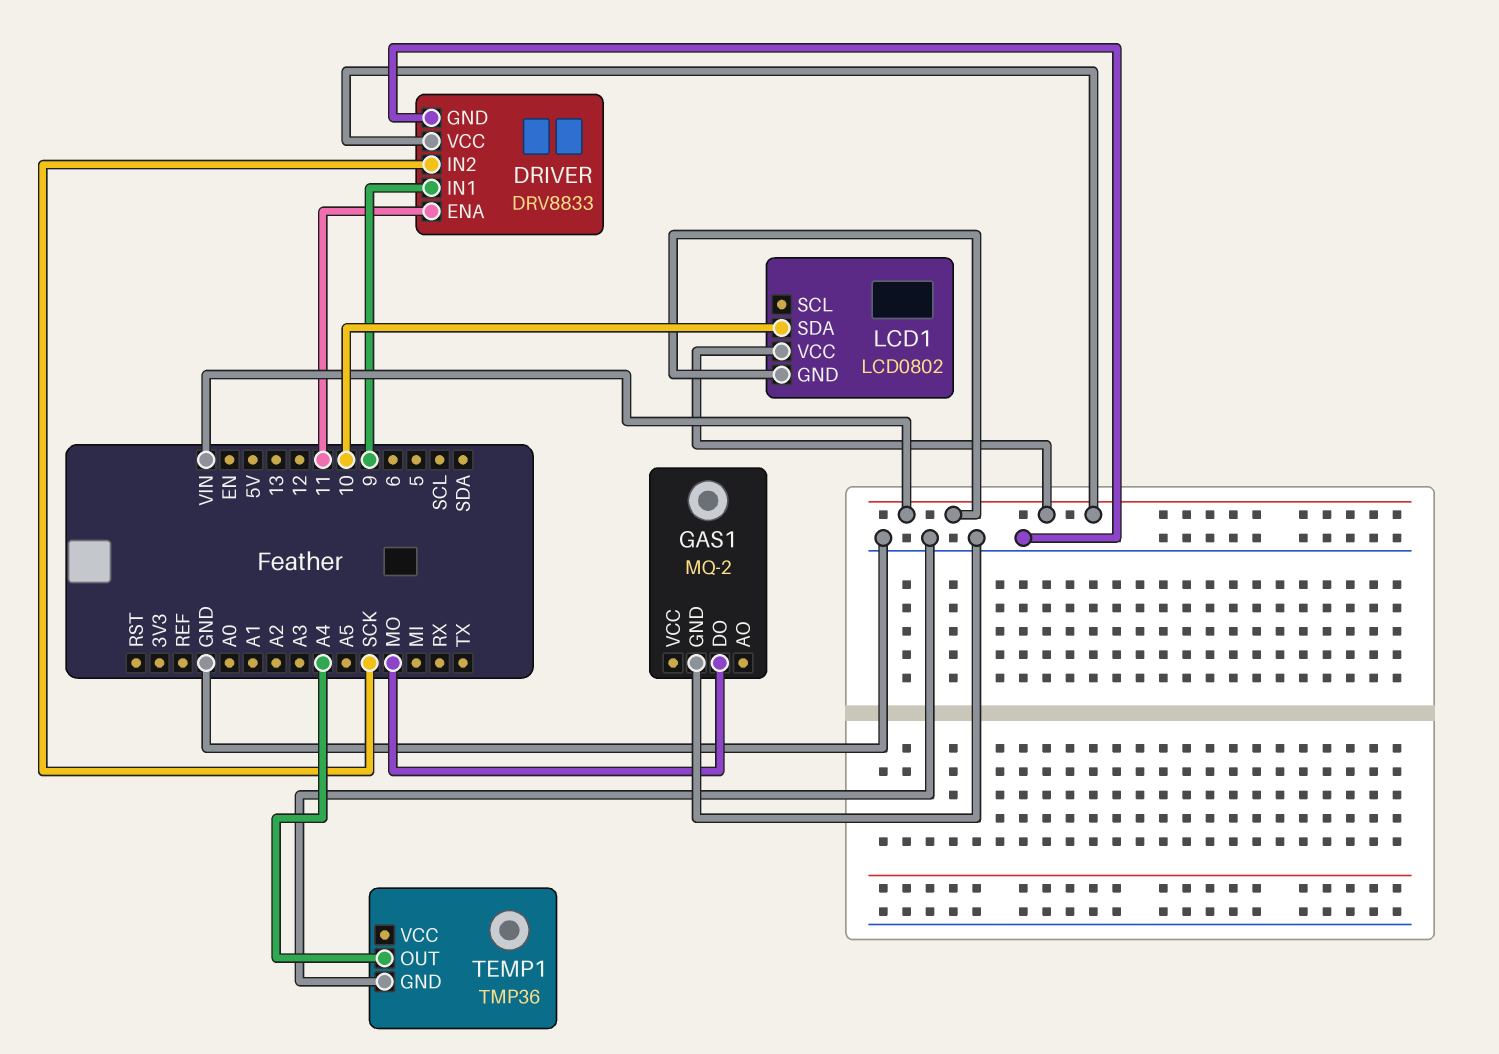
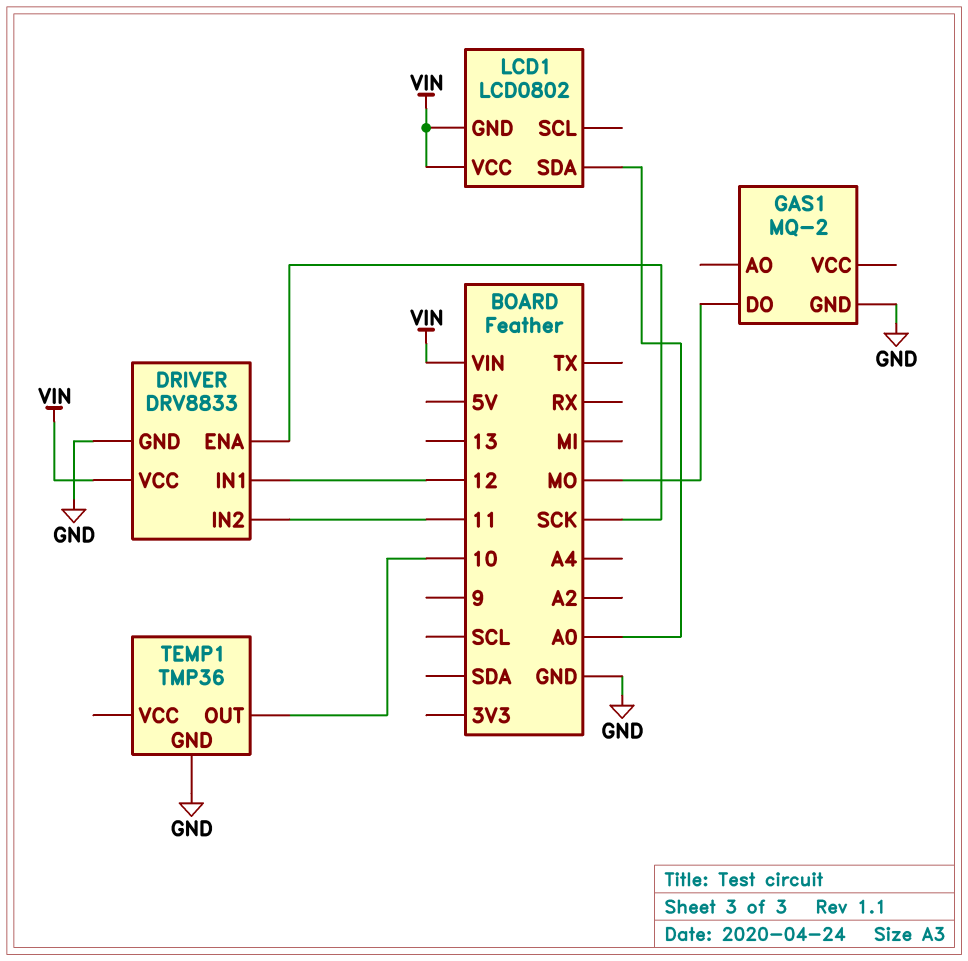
DRIVER pin ENA: 11 -> SCK
DRIVER pin IN1: 9 -> 12
DRIVER pin IN2: SCK -> 11
LCD1 pin SDA: 10 -> A0
TEMP1 pin OUT: A4 -> 10

